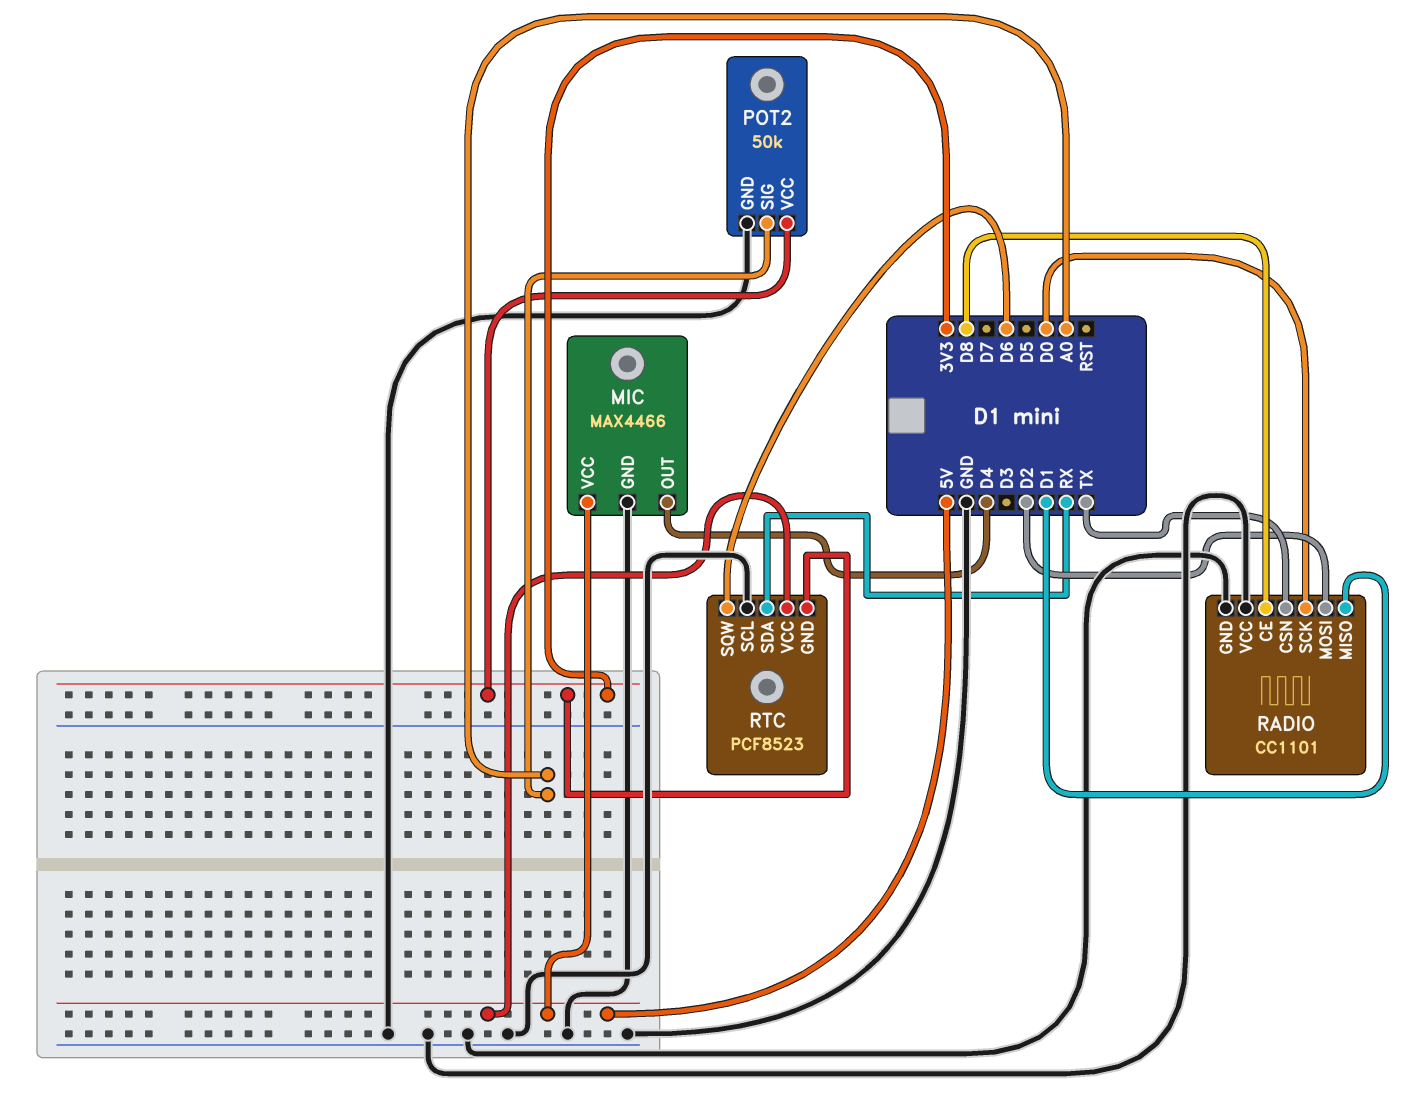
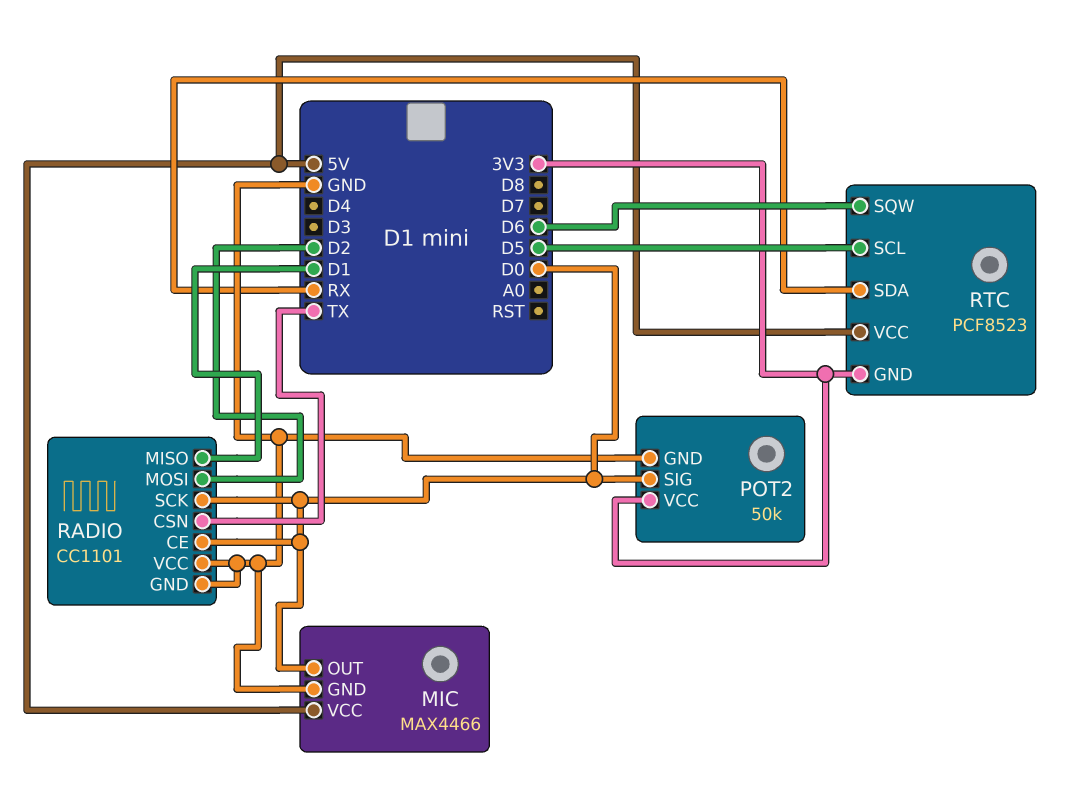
MIC pin OUT: D4 -> D0
POT2 pin SIG: A0 -> D0
RADIO pin CE: D8 -> D0
RTC pin SCL: GND -> D5

